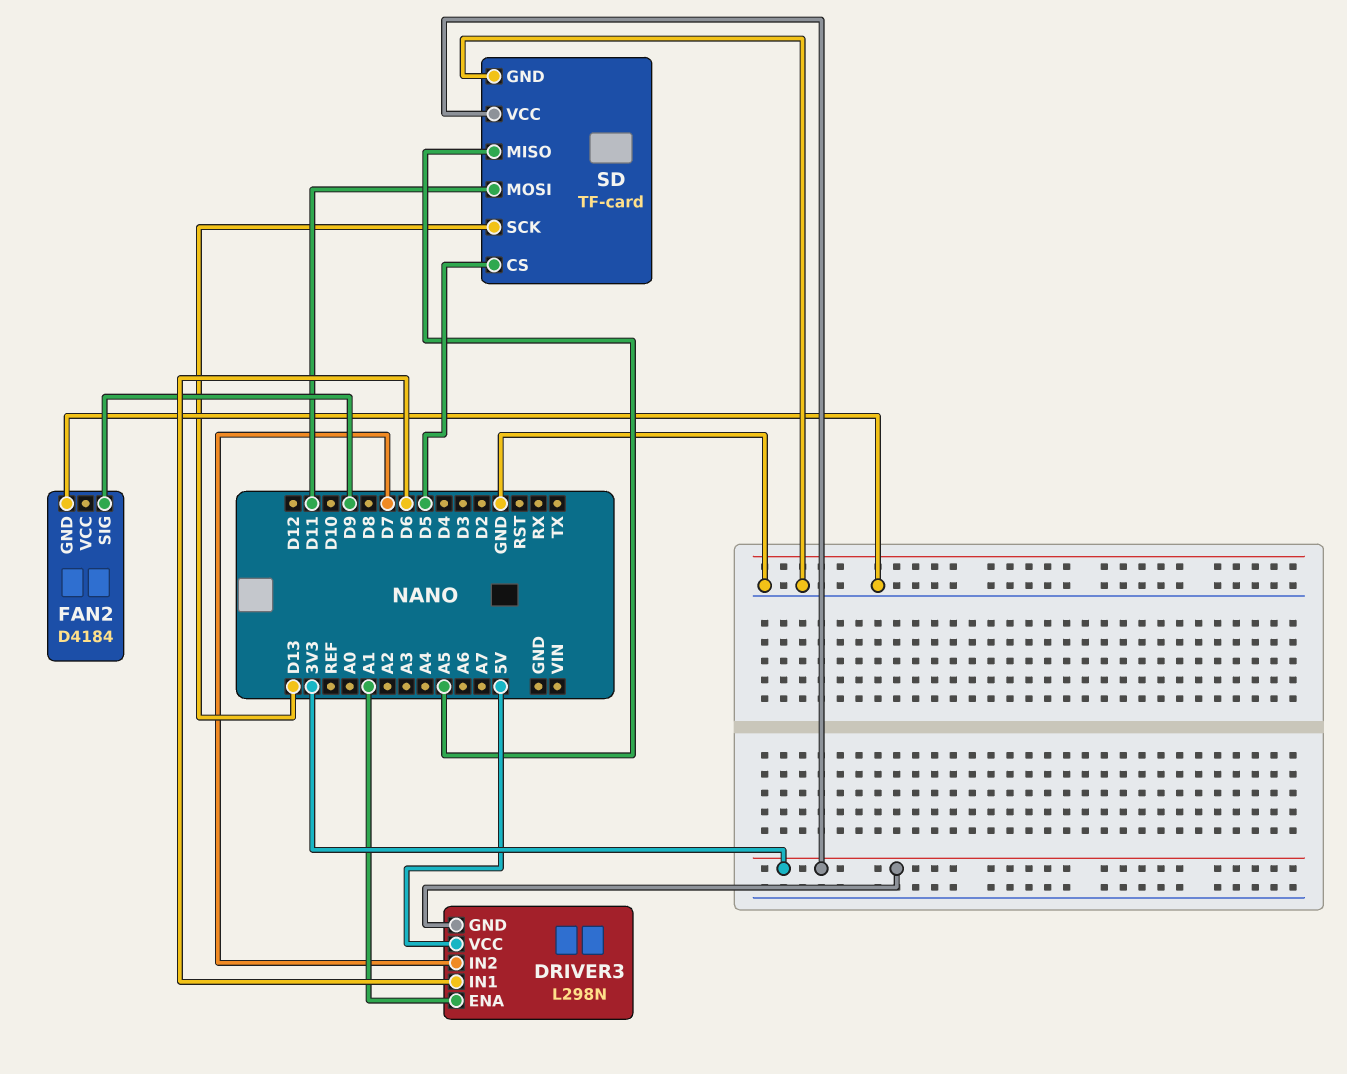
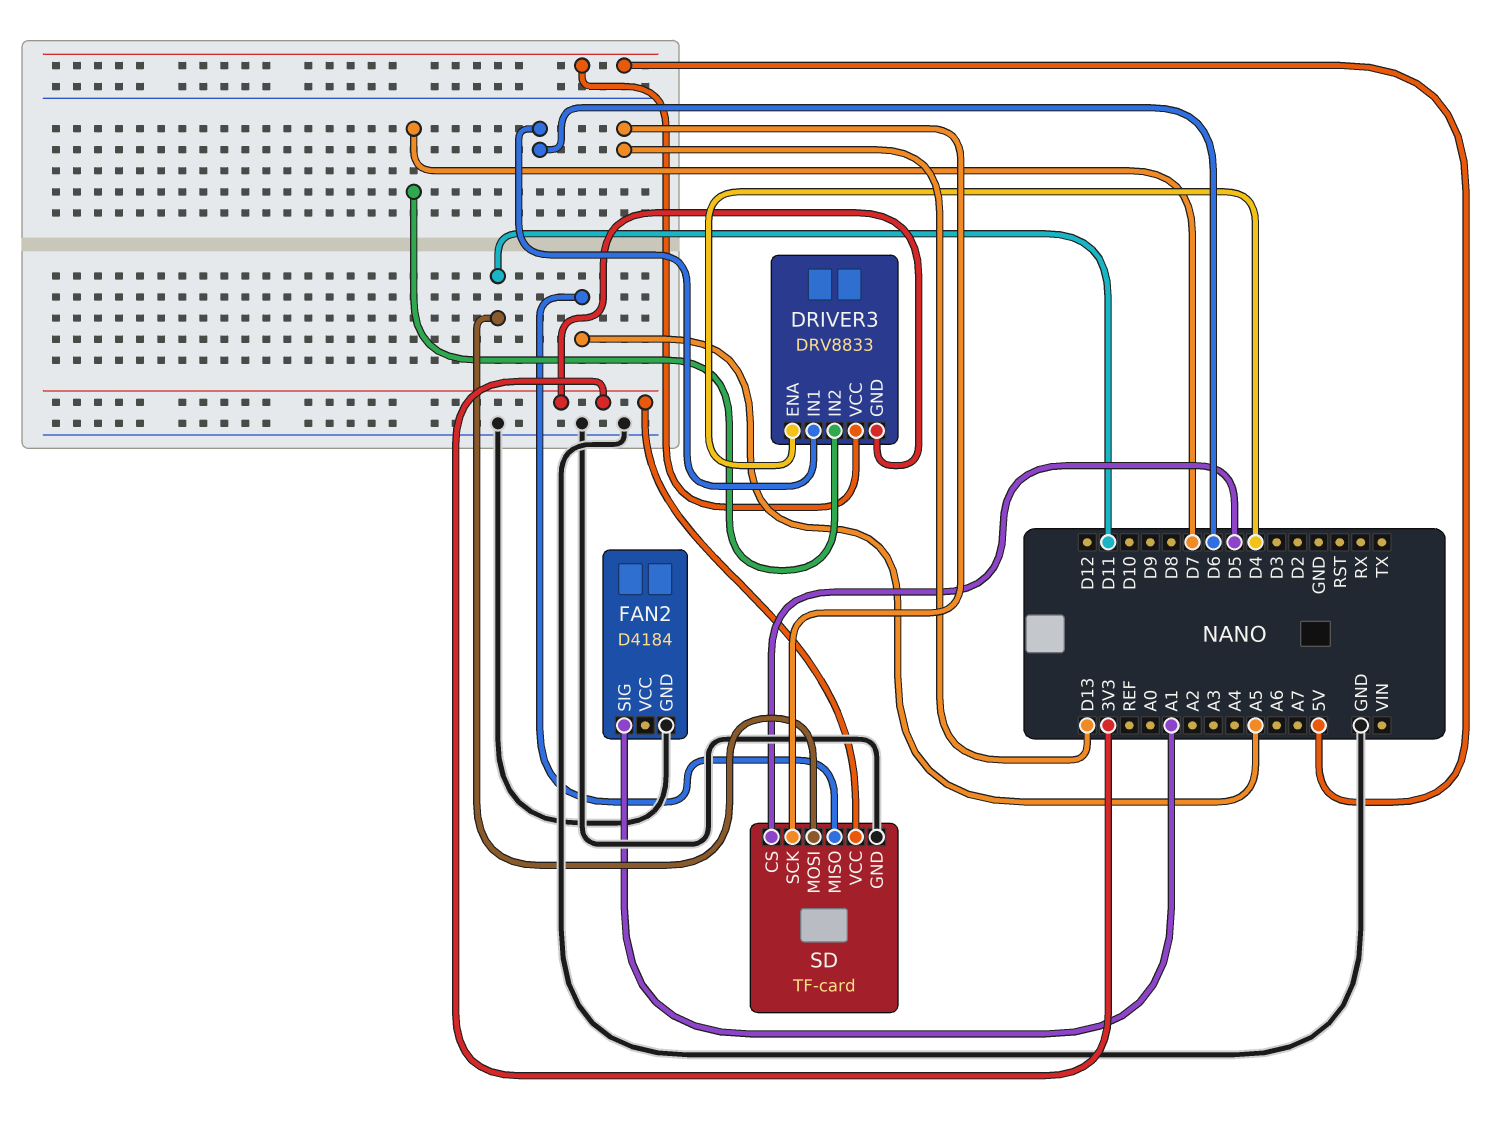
DRIVER3: L298N -> DRV8833
DRIVER3 pin ENA: A1 -> D4
FAN2 pin SIG: D9 -> A1

